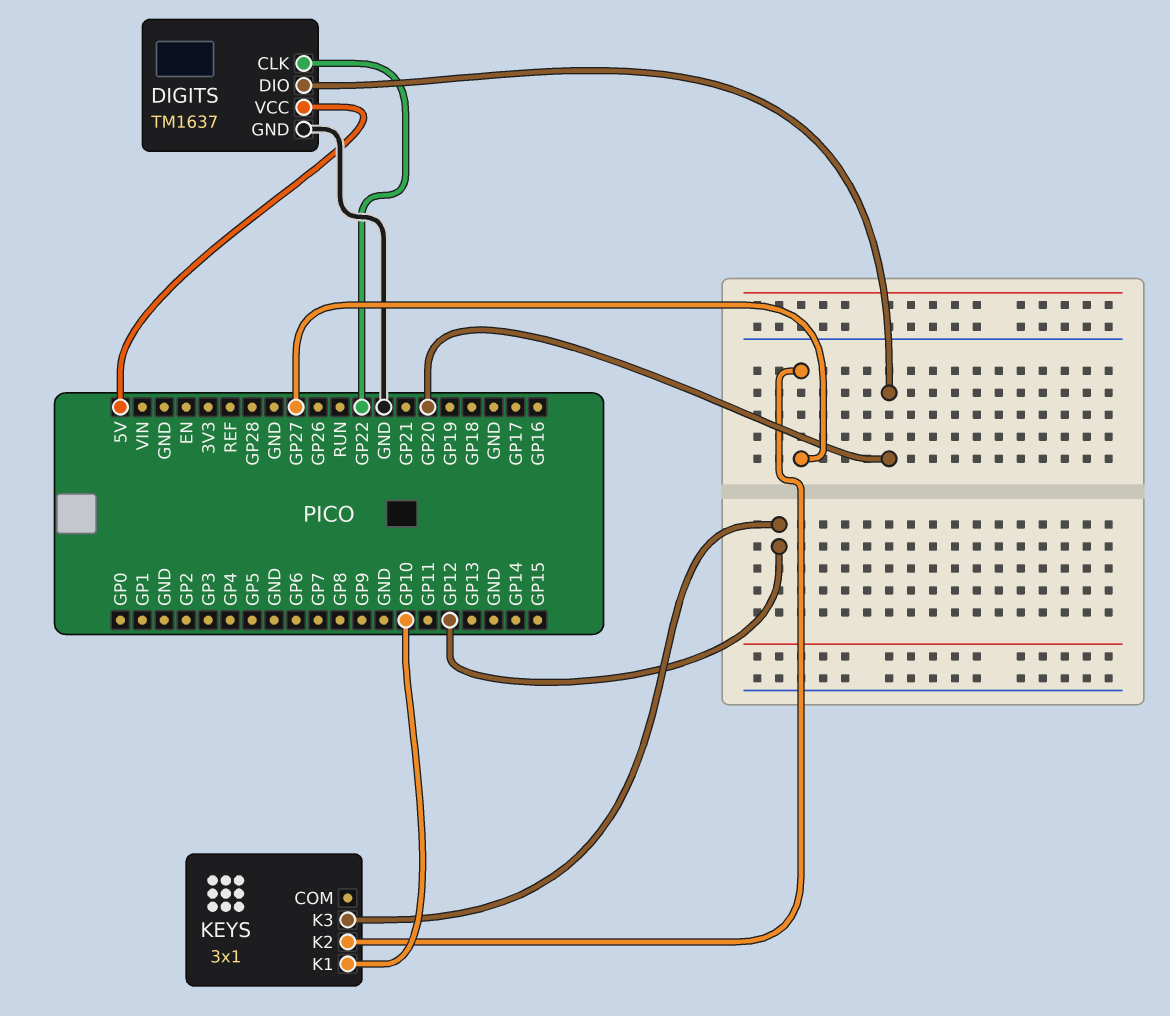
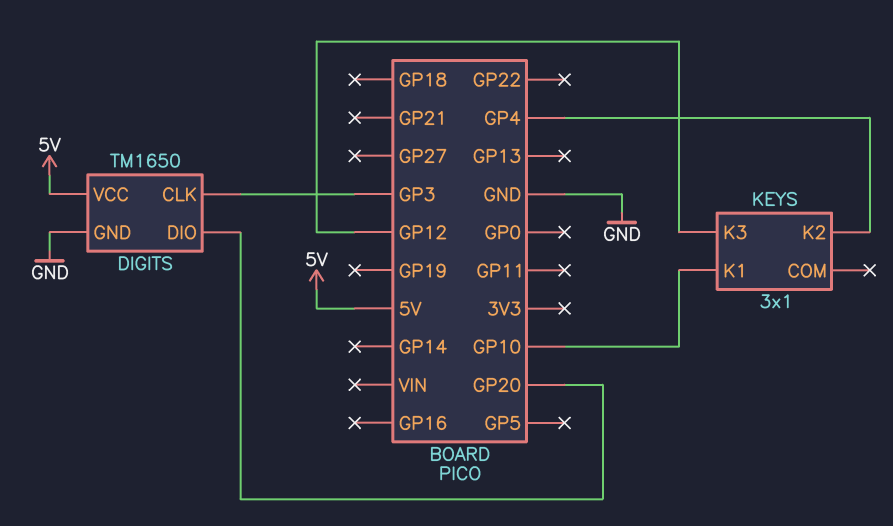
DIGITS: TM1637 -> TM1650
DIGITS pin CLK: GP22 -> GP3
KEYS pin K2: GP27 -> GP4

